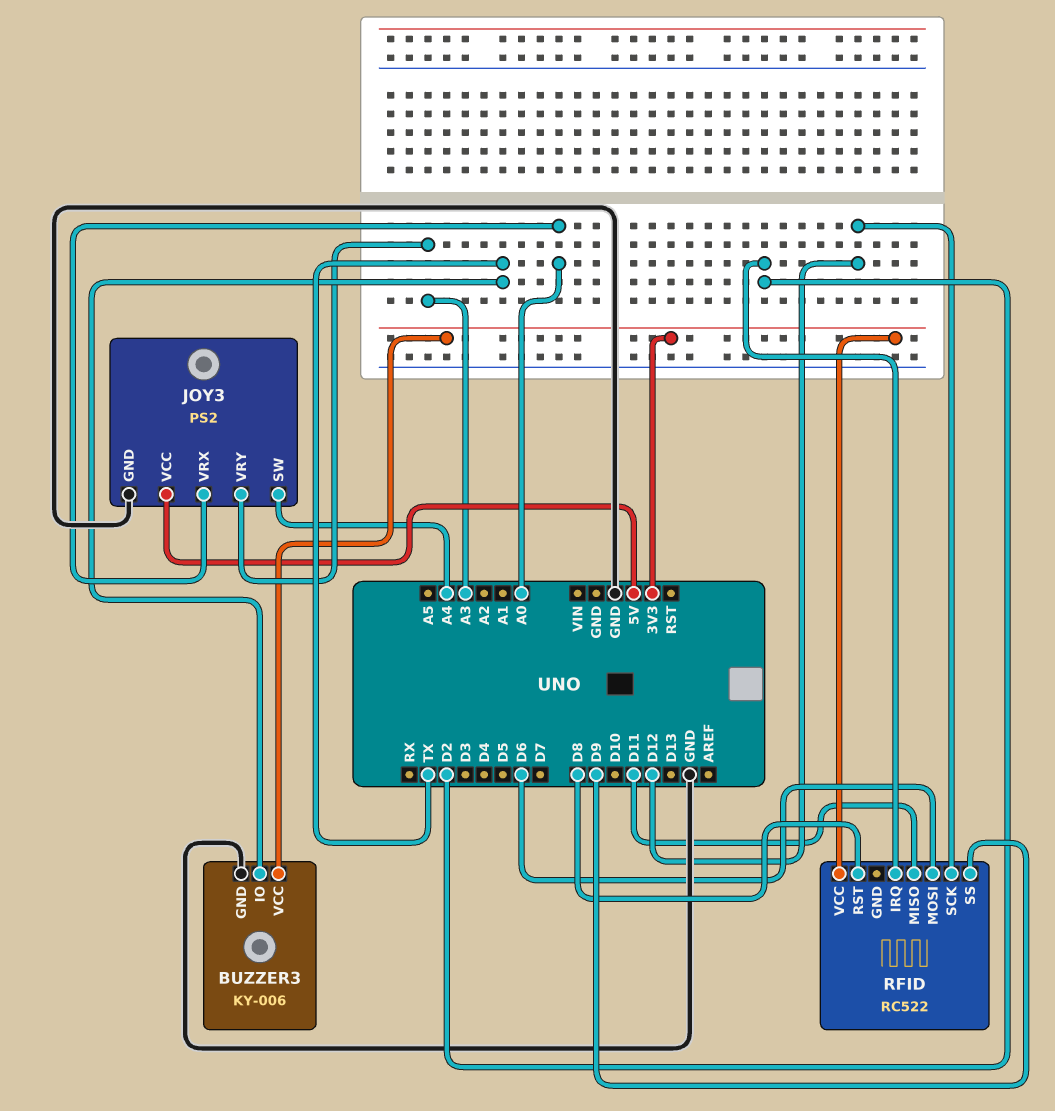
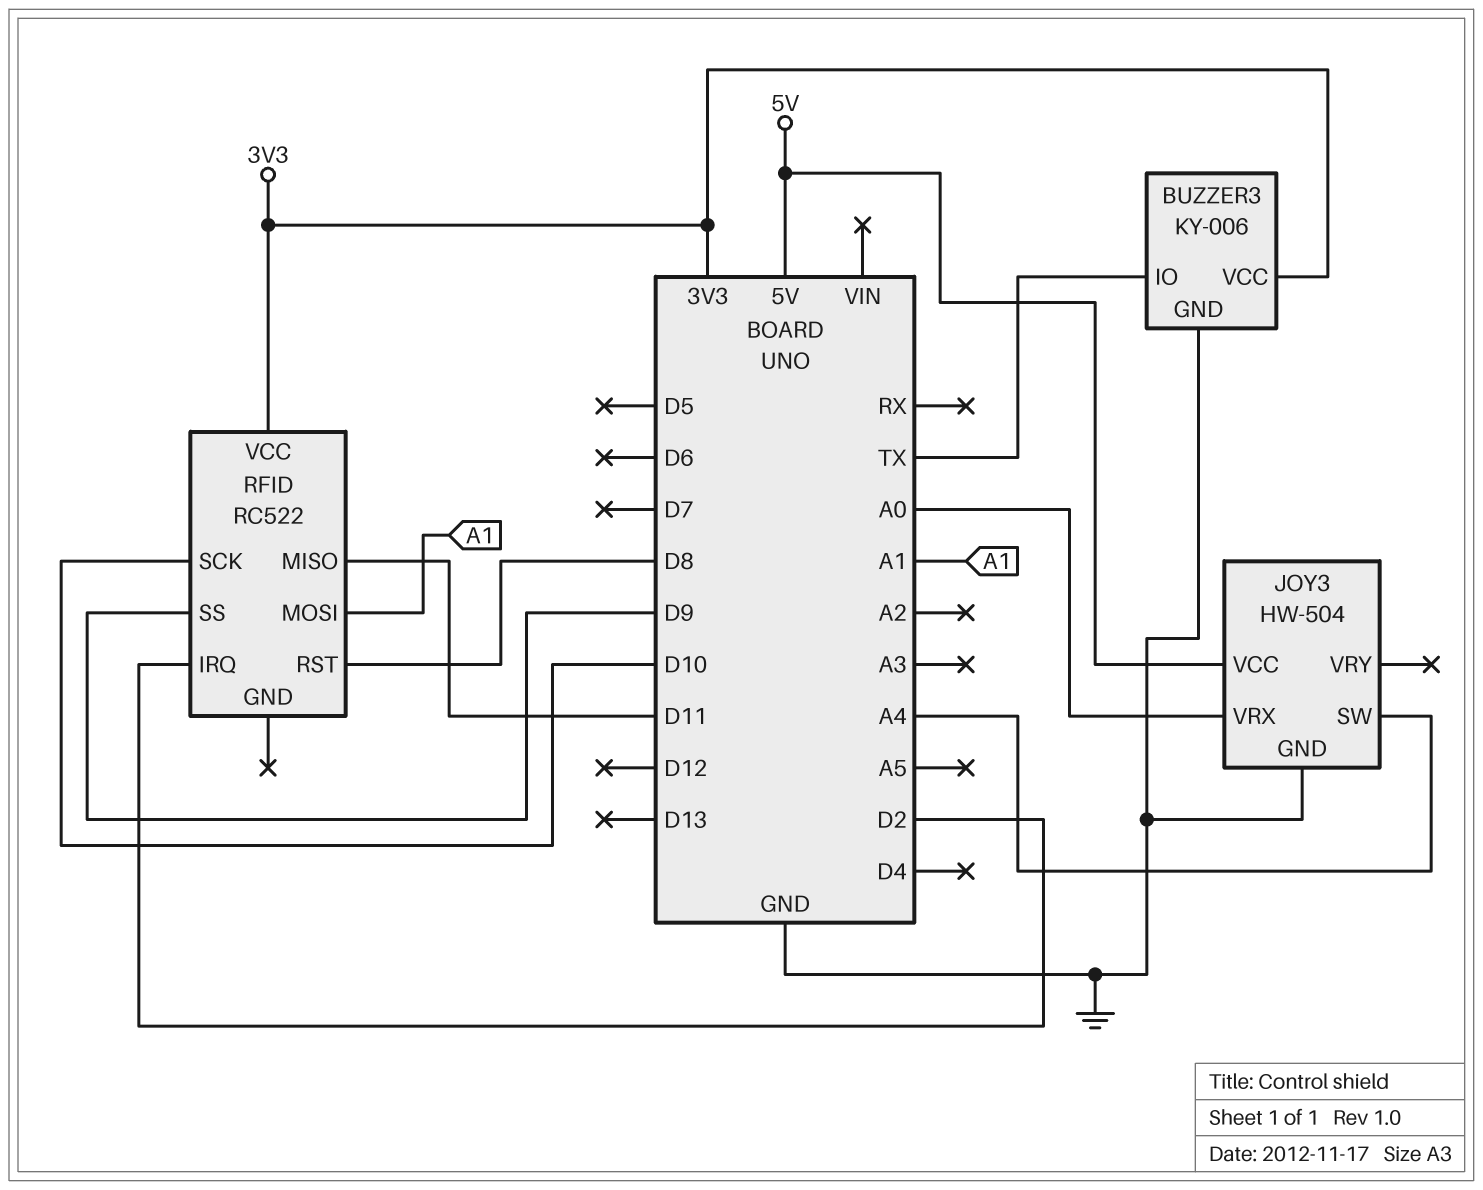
JOY3: PS2 -> HW-504
JOY3 pin VRY: A3 -> none
RFID pin MOSI: D6 -> A1
RFID pin SCK: D12 -> D10

